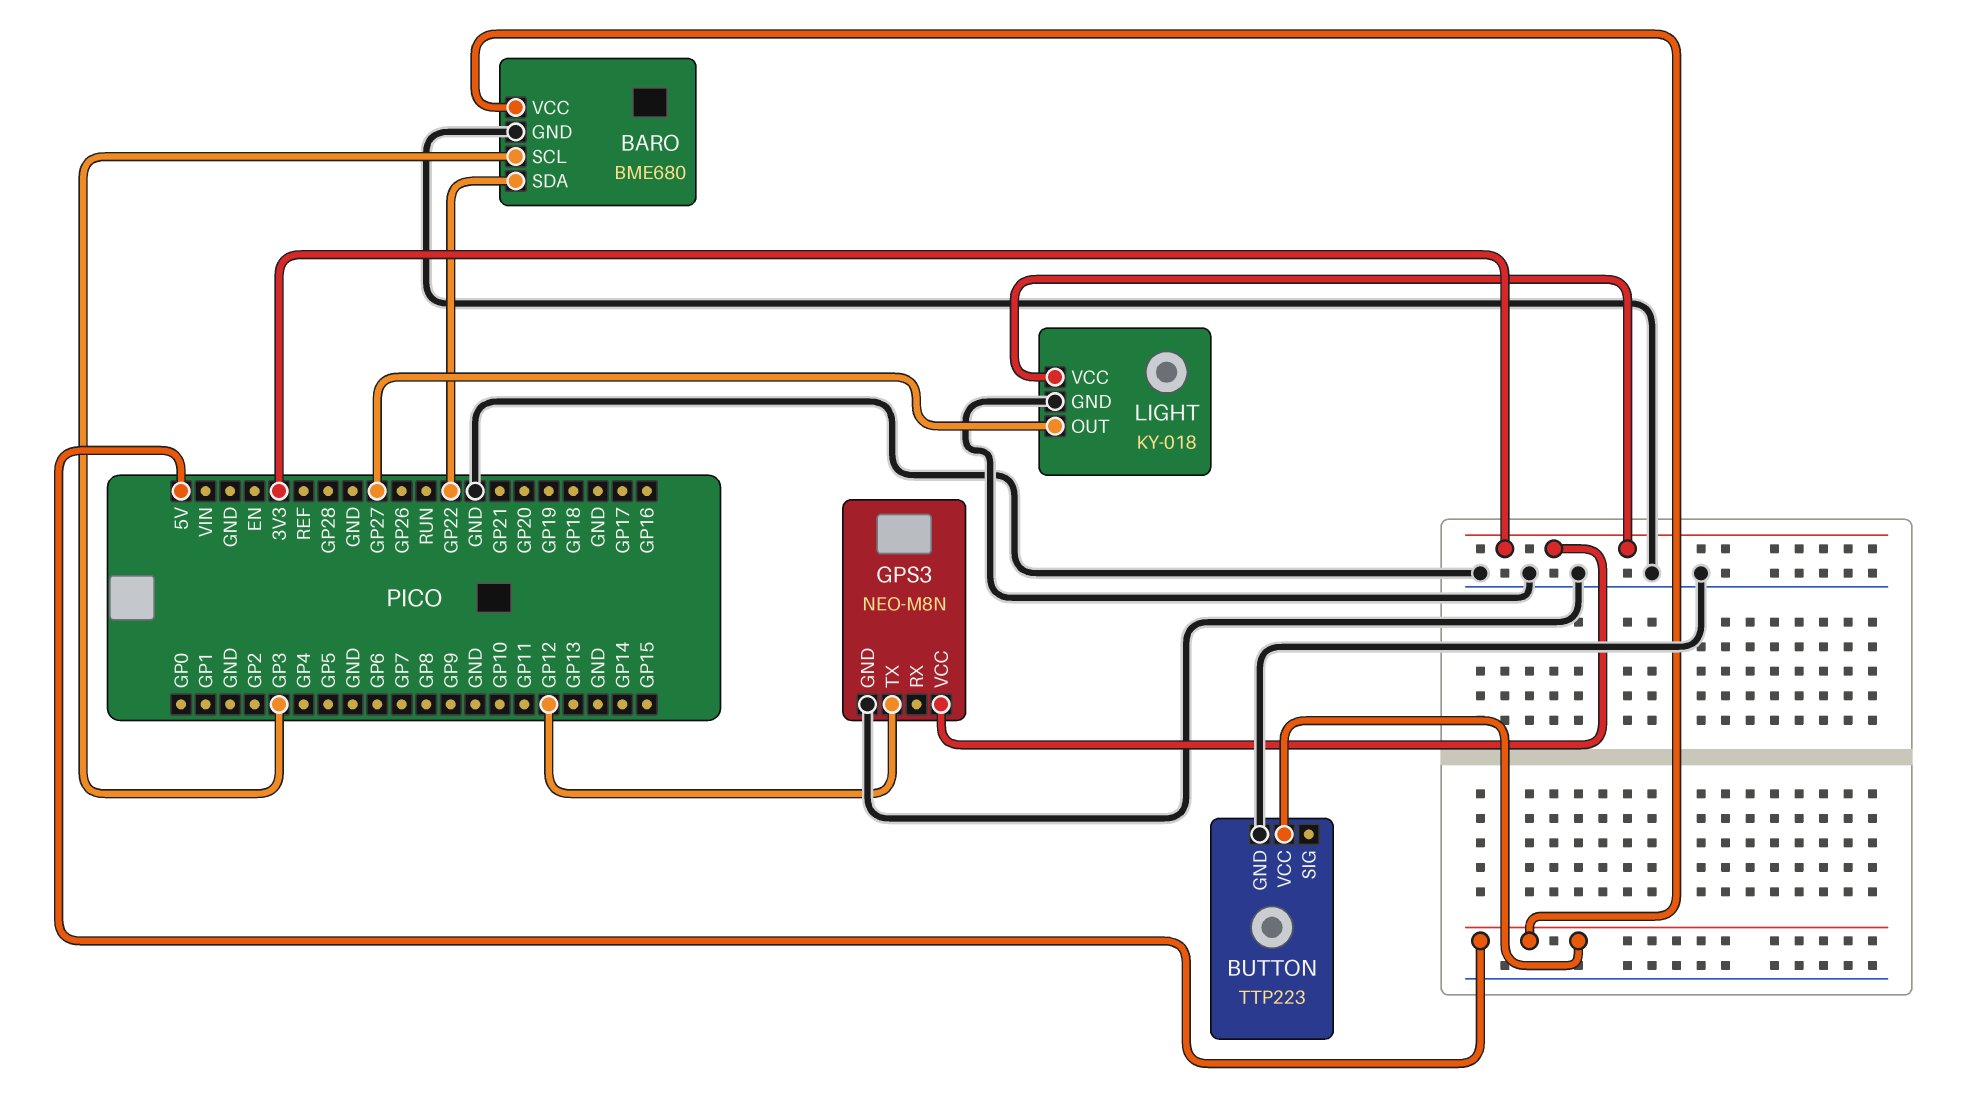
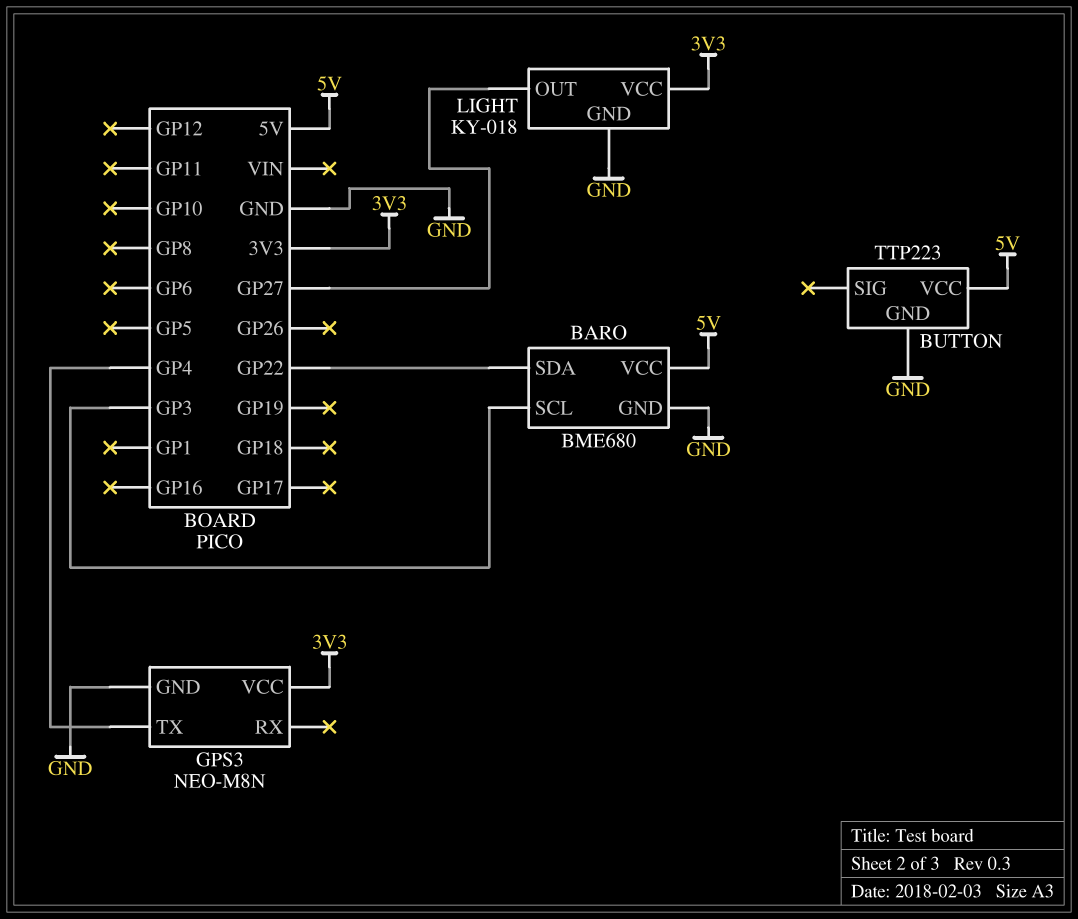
GPS3 pin TX: GP12 -> GP4

